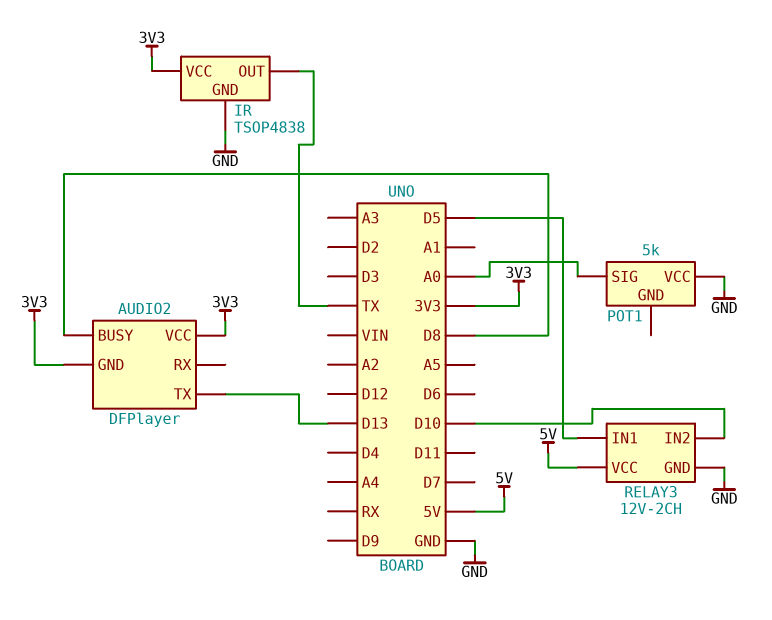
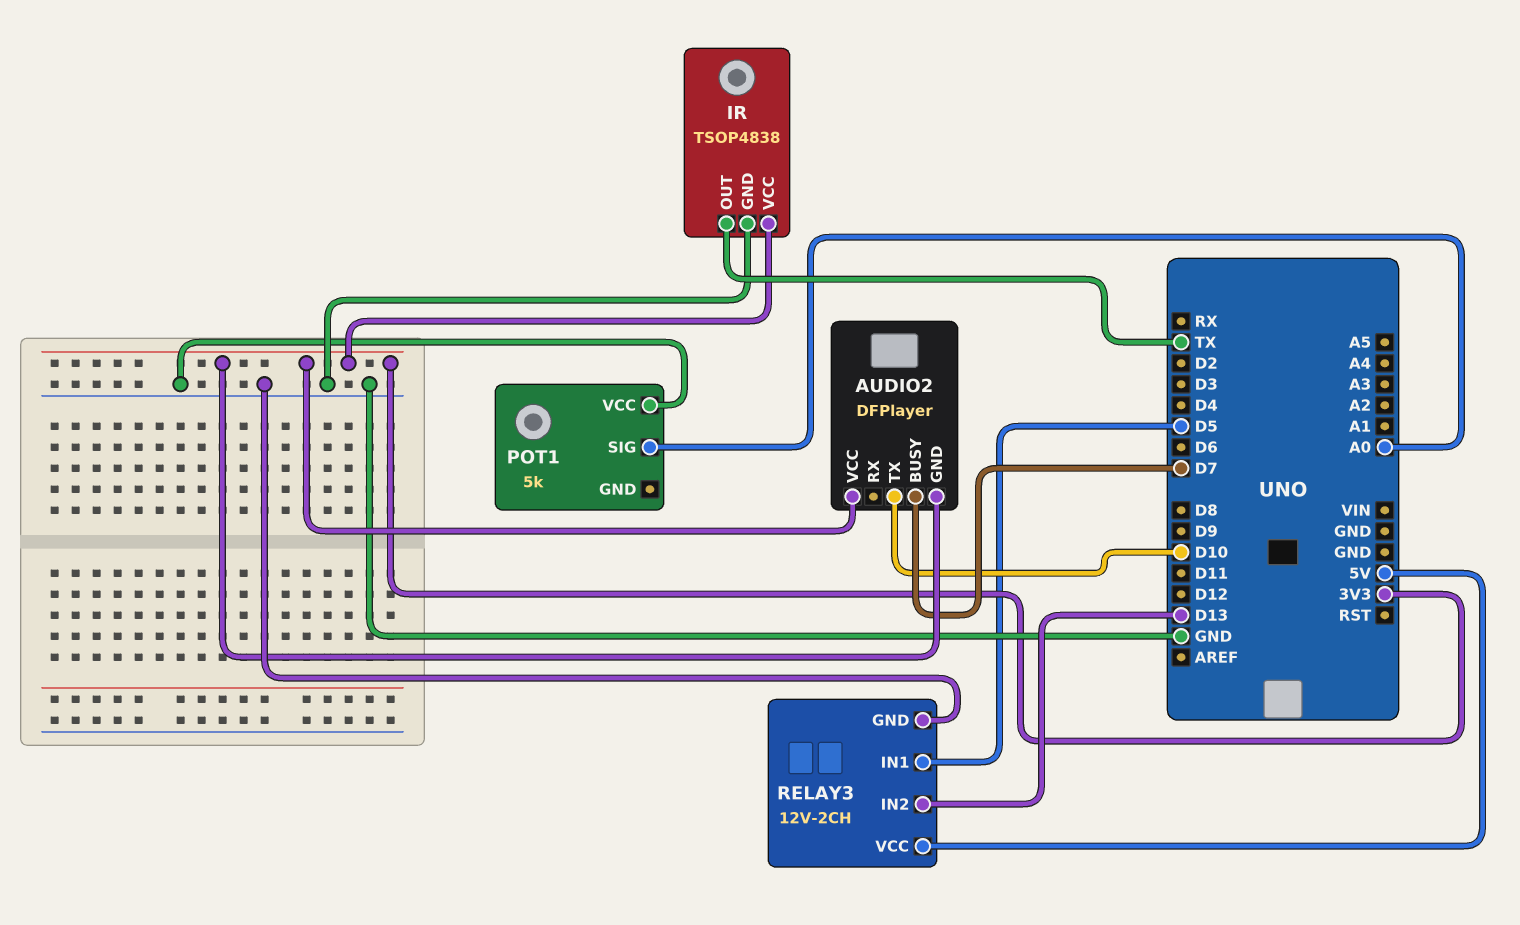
AUDIO2 pin BUSY: D8 -> D7
AUDIO2 pin TX: D13 -> D10
RELAY3 pin IN2: D10 -> D13

